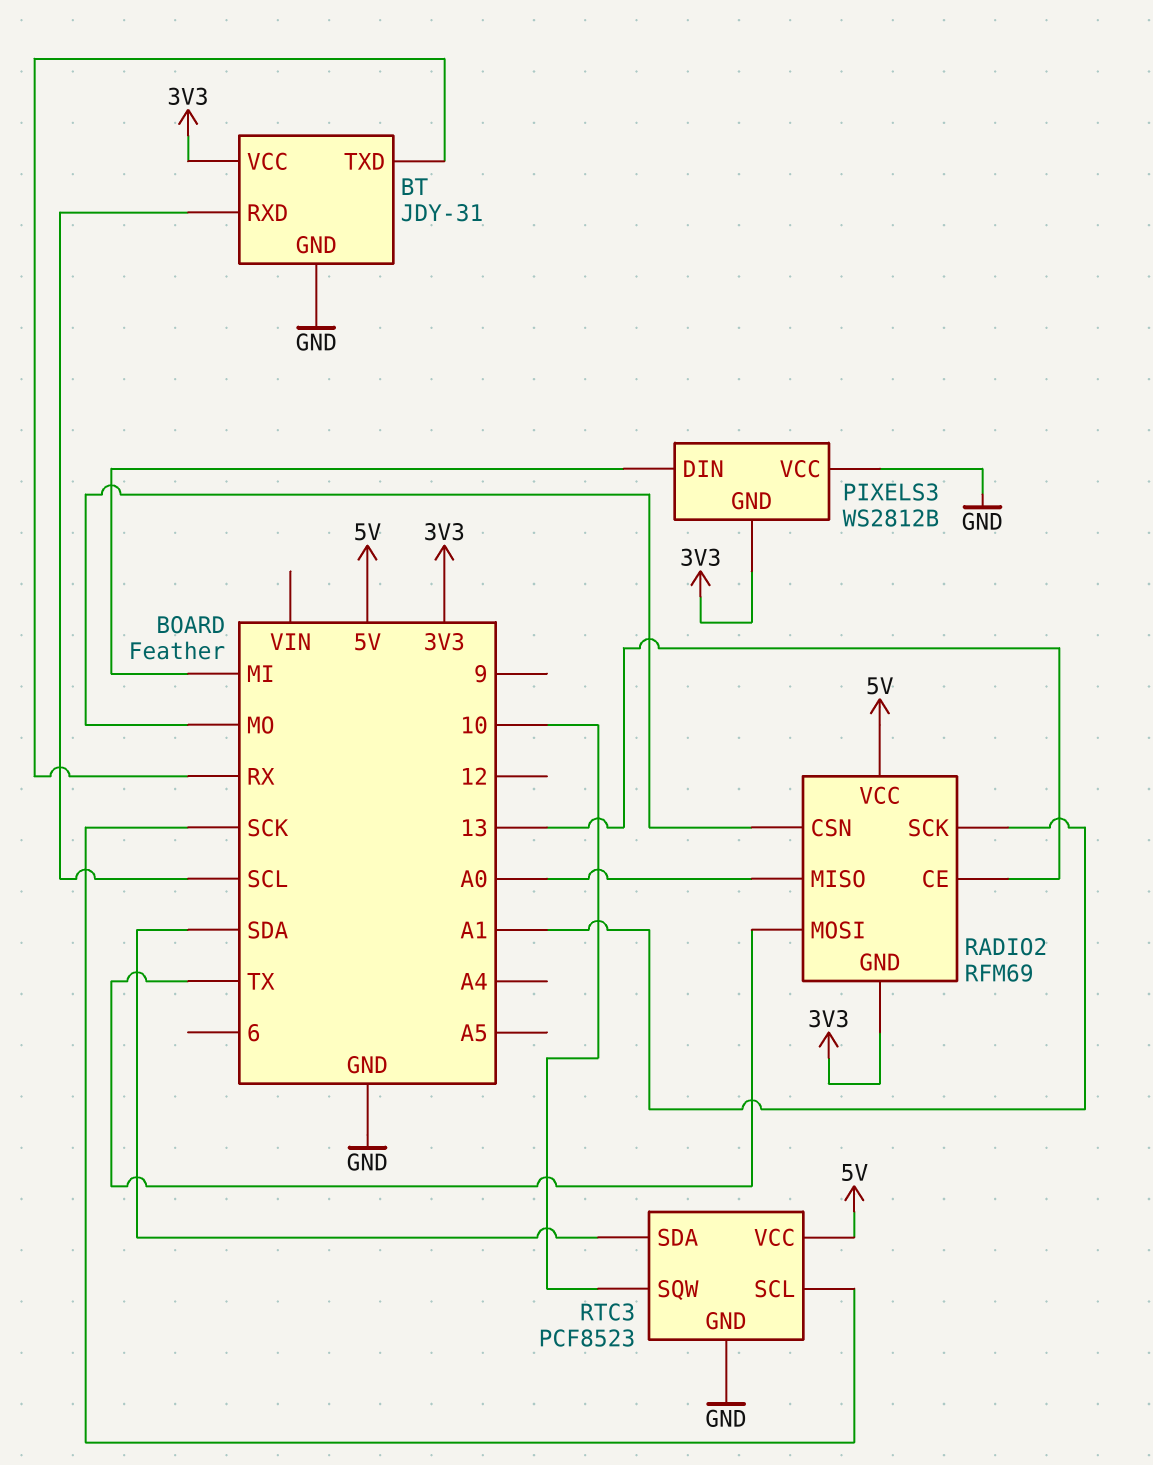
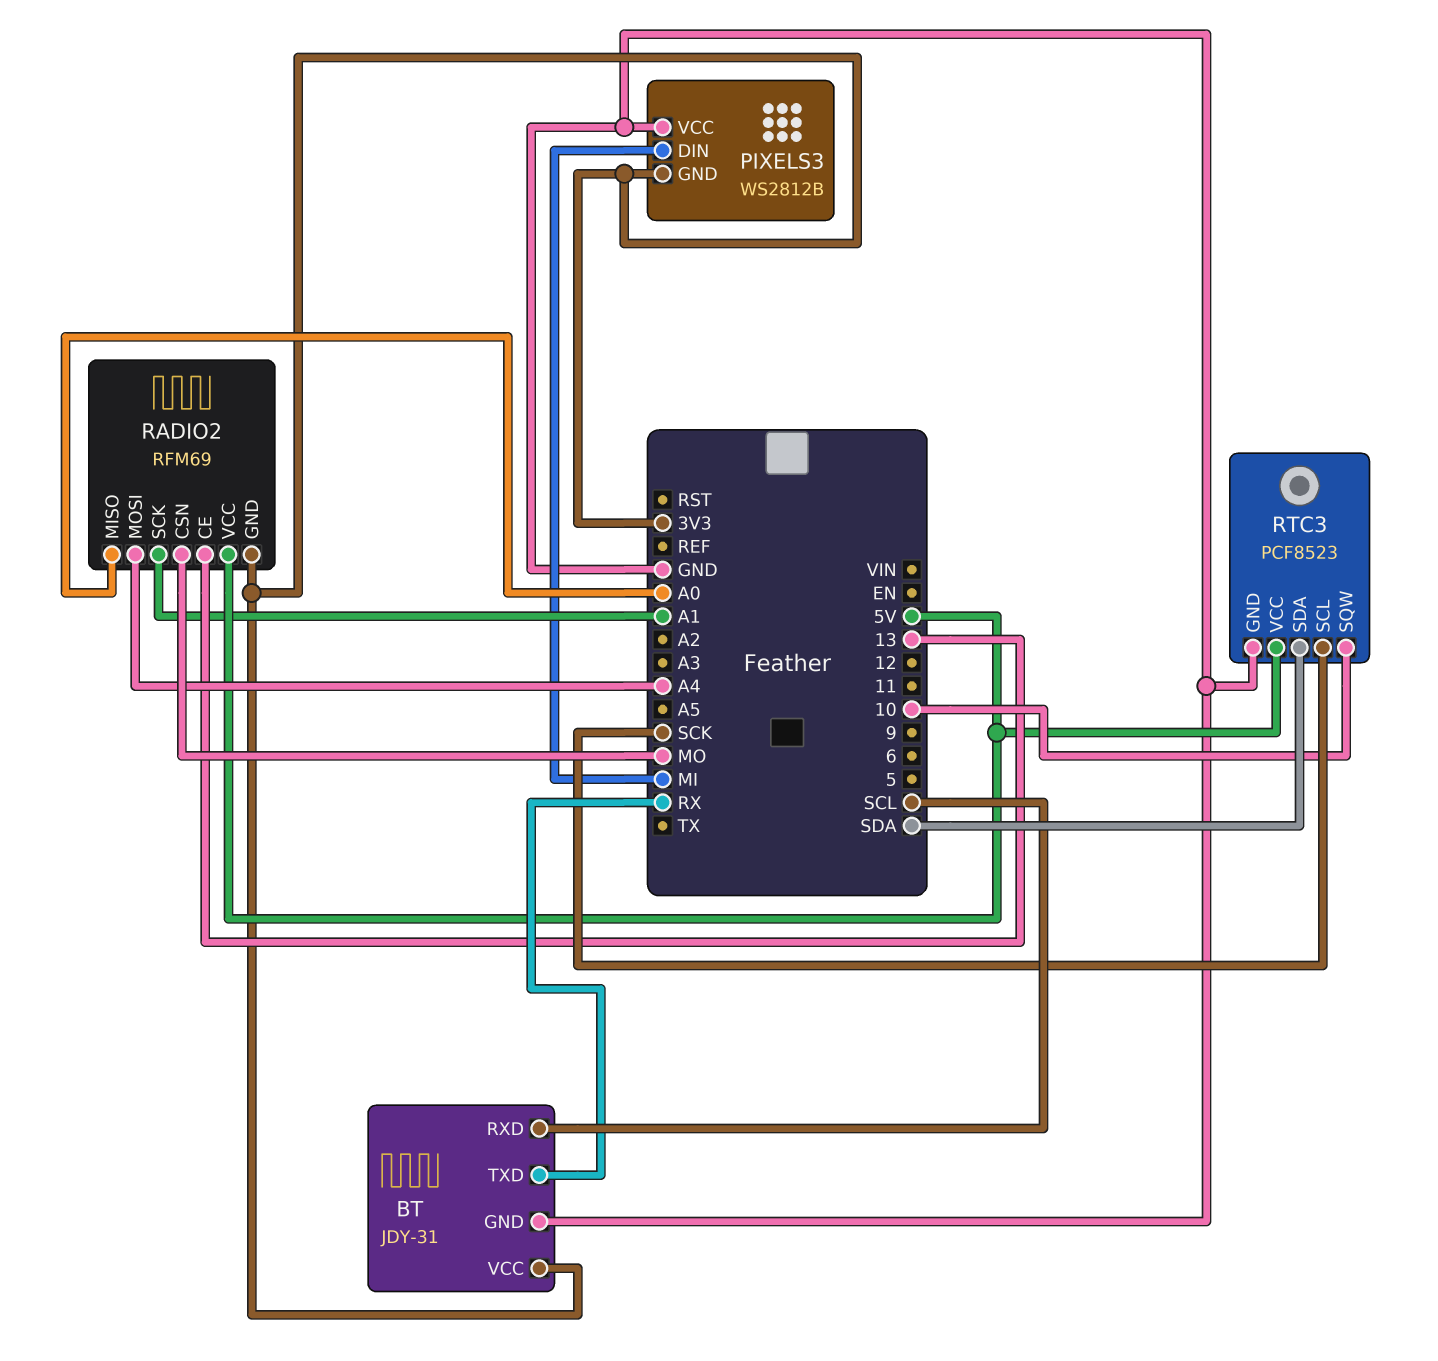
RADIO2 pin MOSI: TX -> A4

